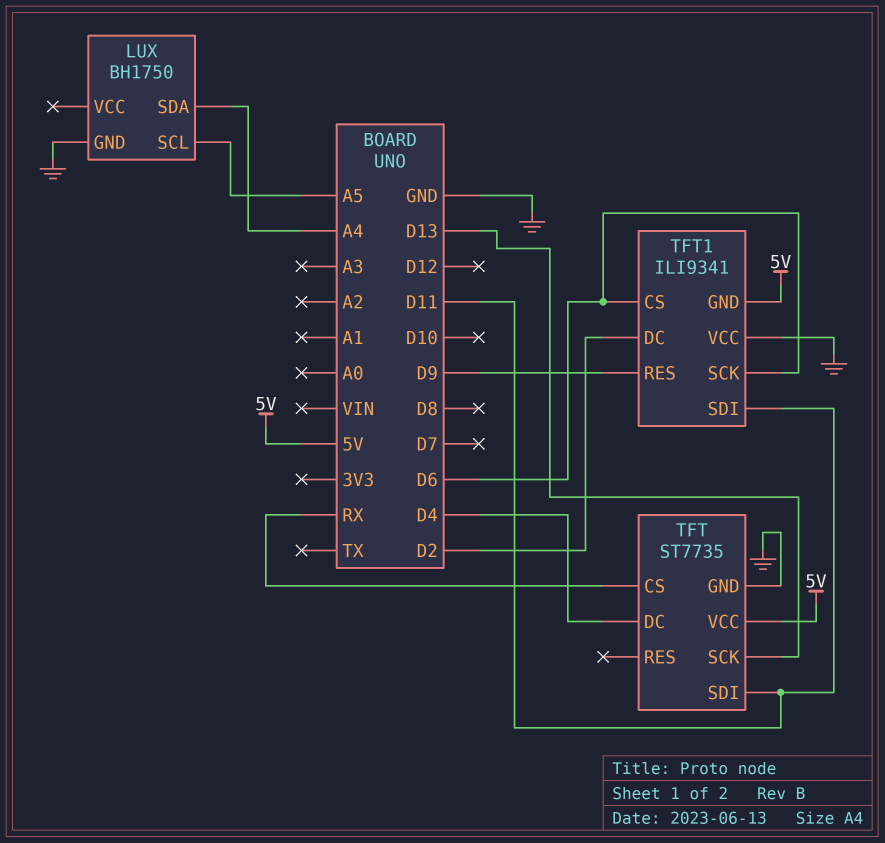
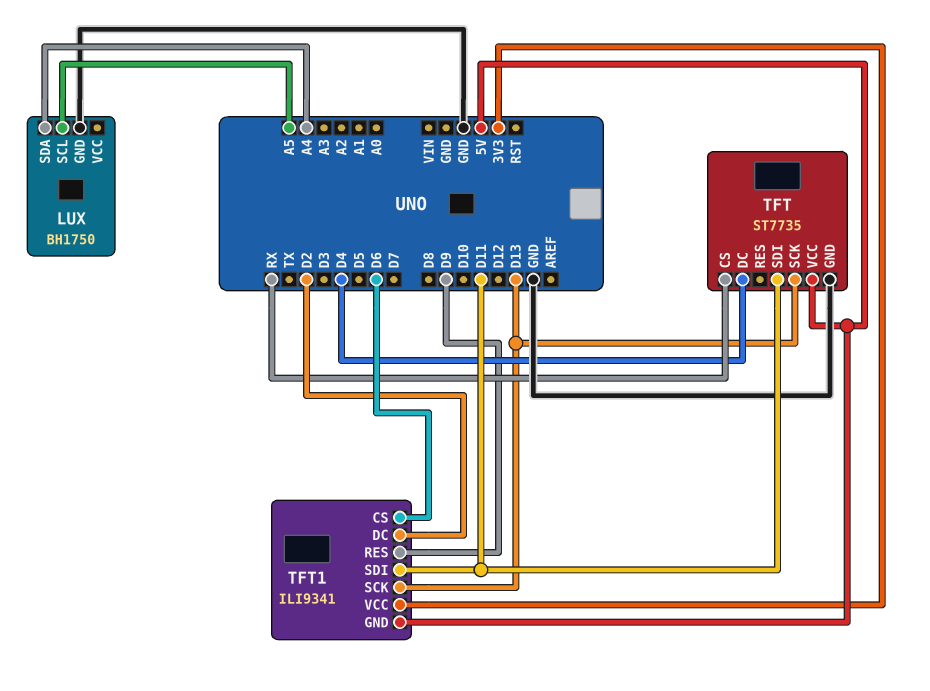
TFT1 pin SCK: D6 -> D13
TFT1 pin VCC: GND -> 3V3

